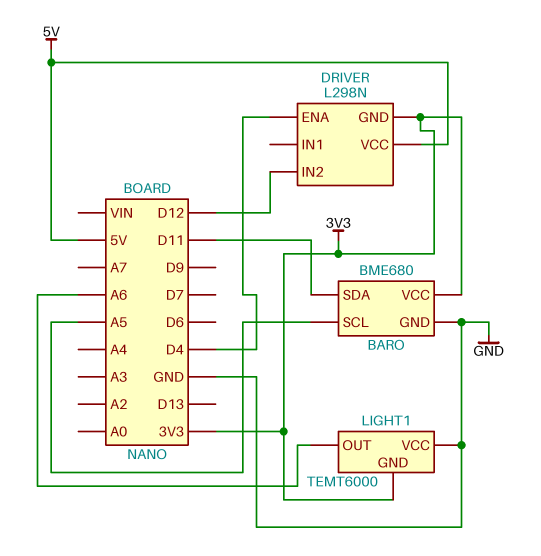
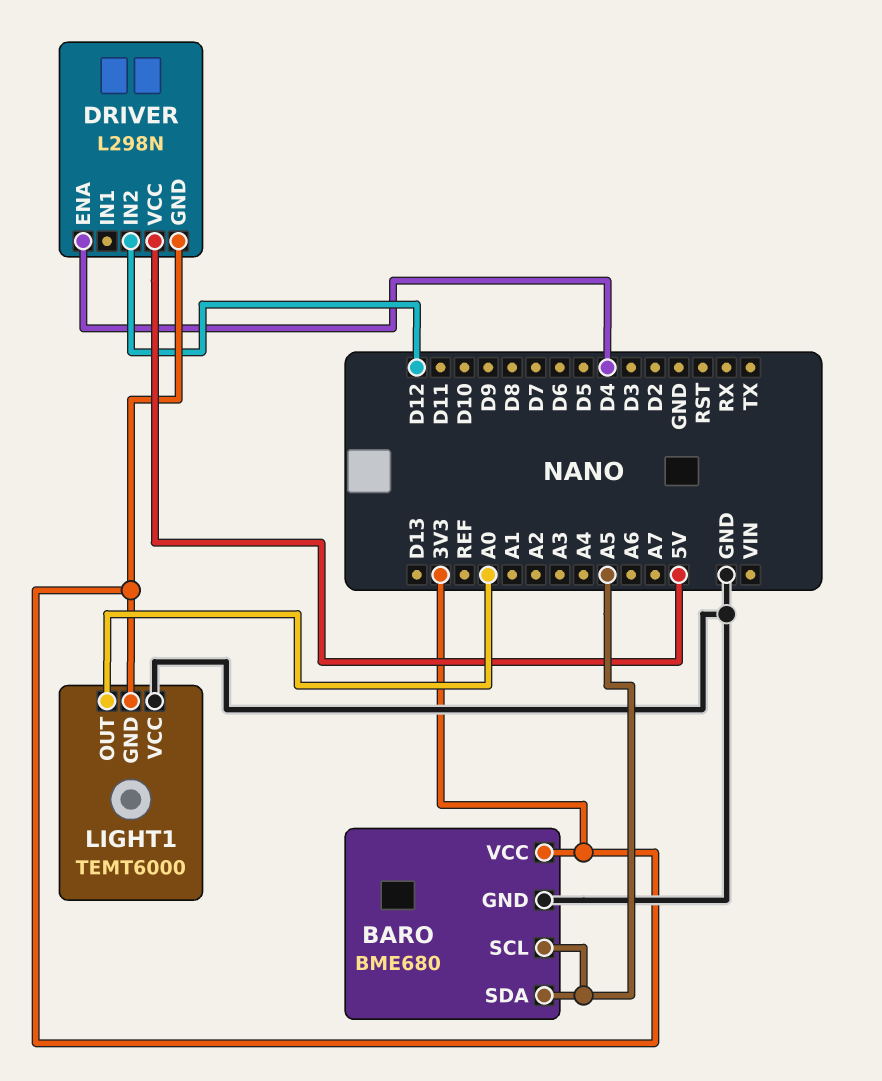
BARO pin SDA: D11 -> A5
LIGHT1 pin OUT: A6 -> A0

